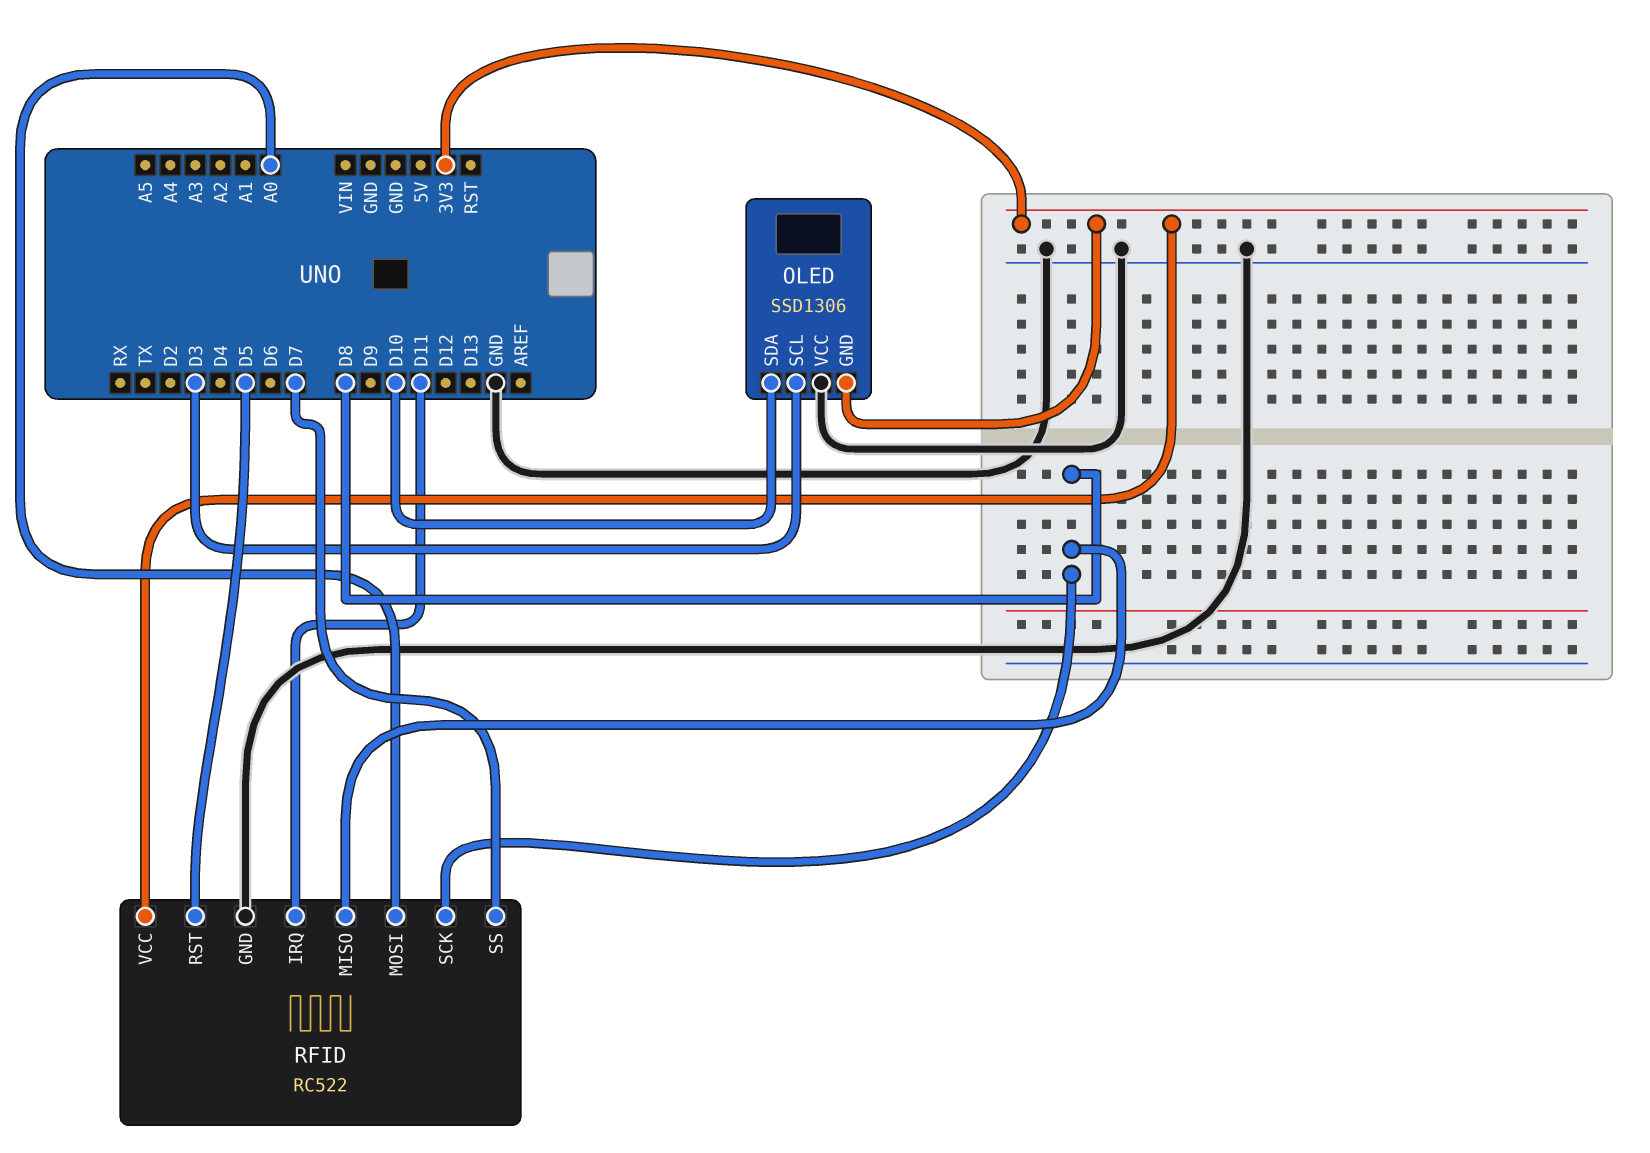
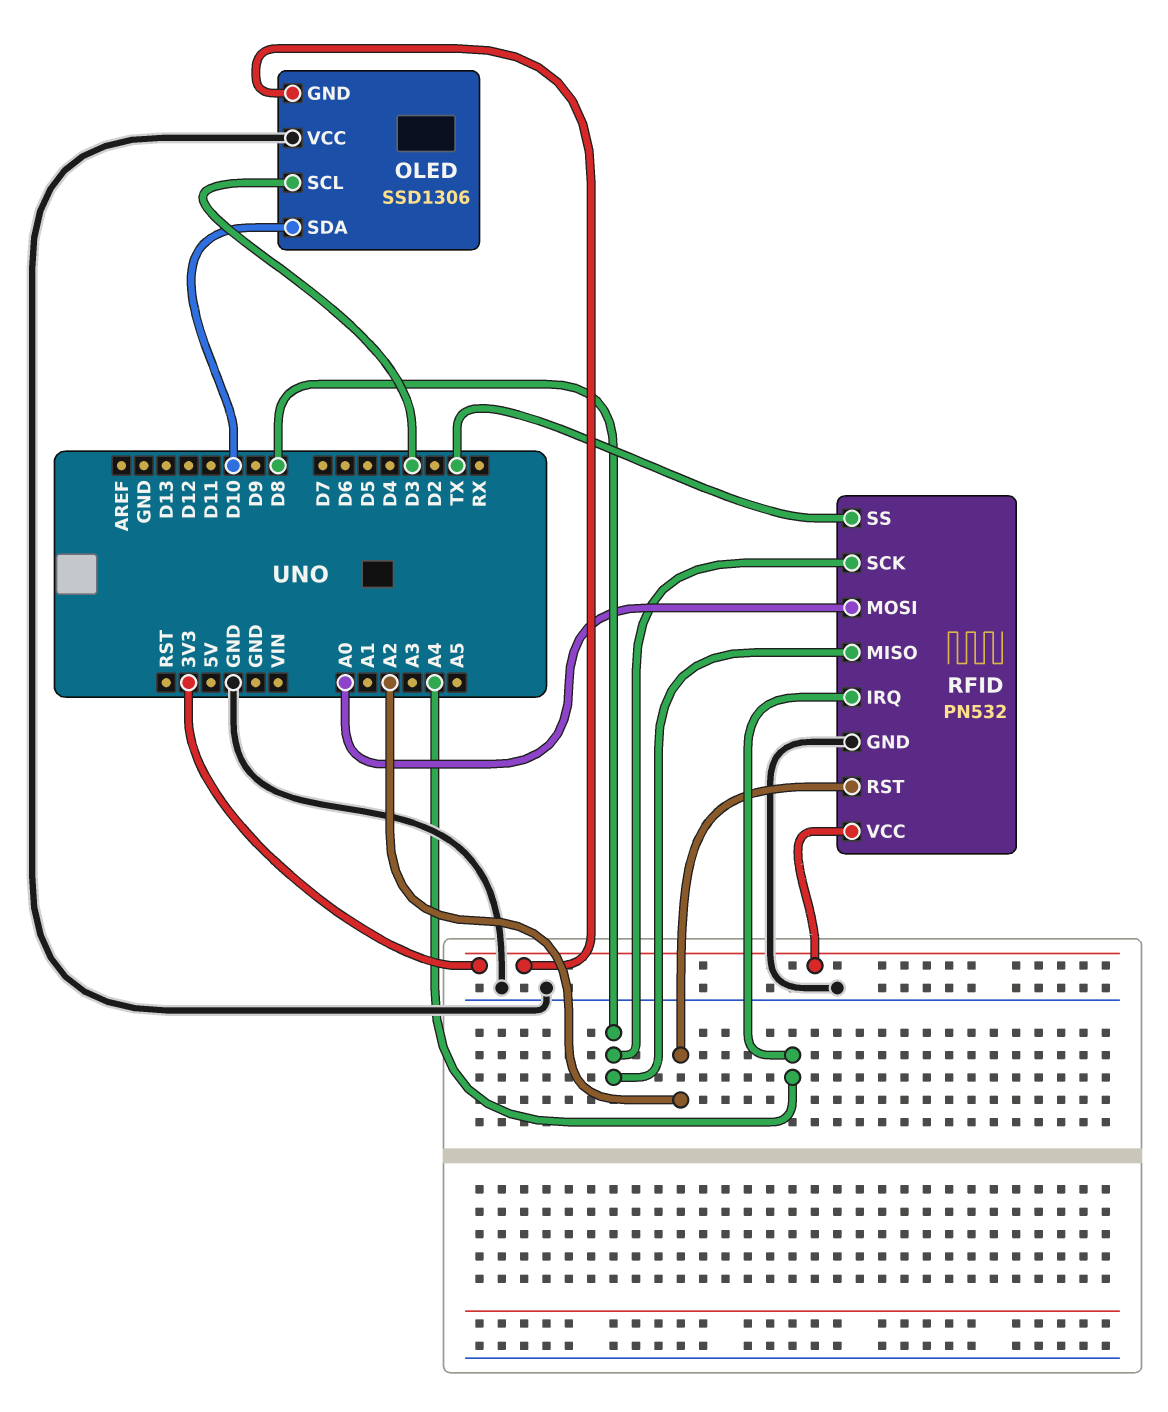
RFID: RC522 -> PN532
RFID pin IRQ: D11 -> A4
RFID pin RST: D5 -> A2
RFID pin SS: D7 -> TX

